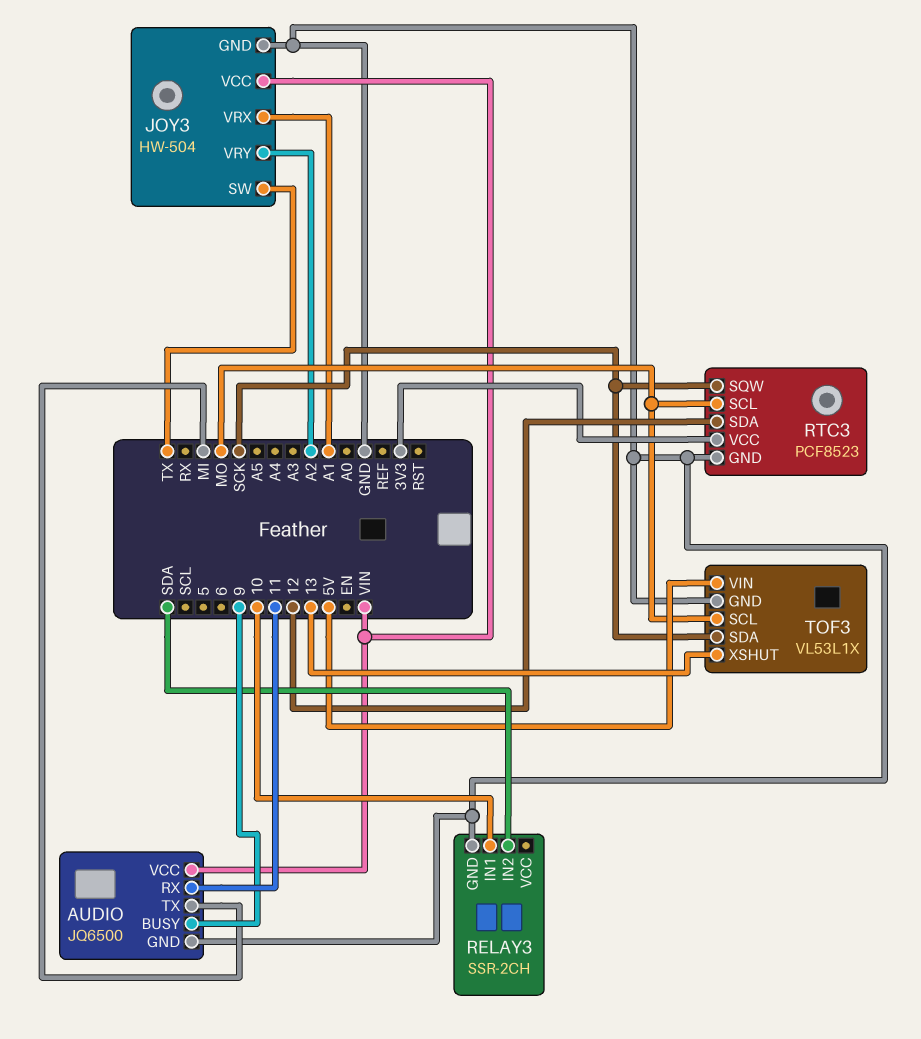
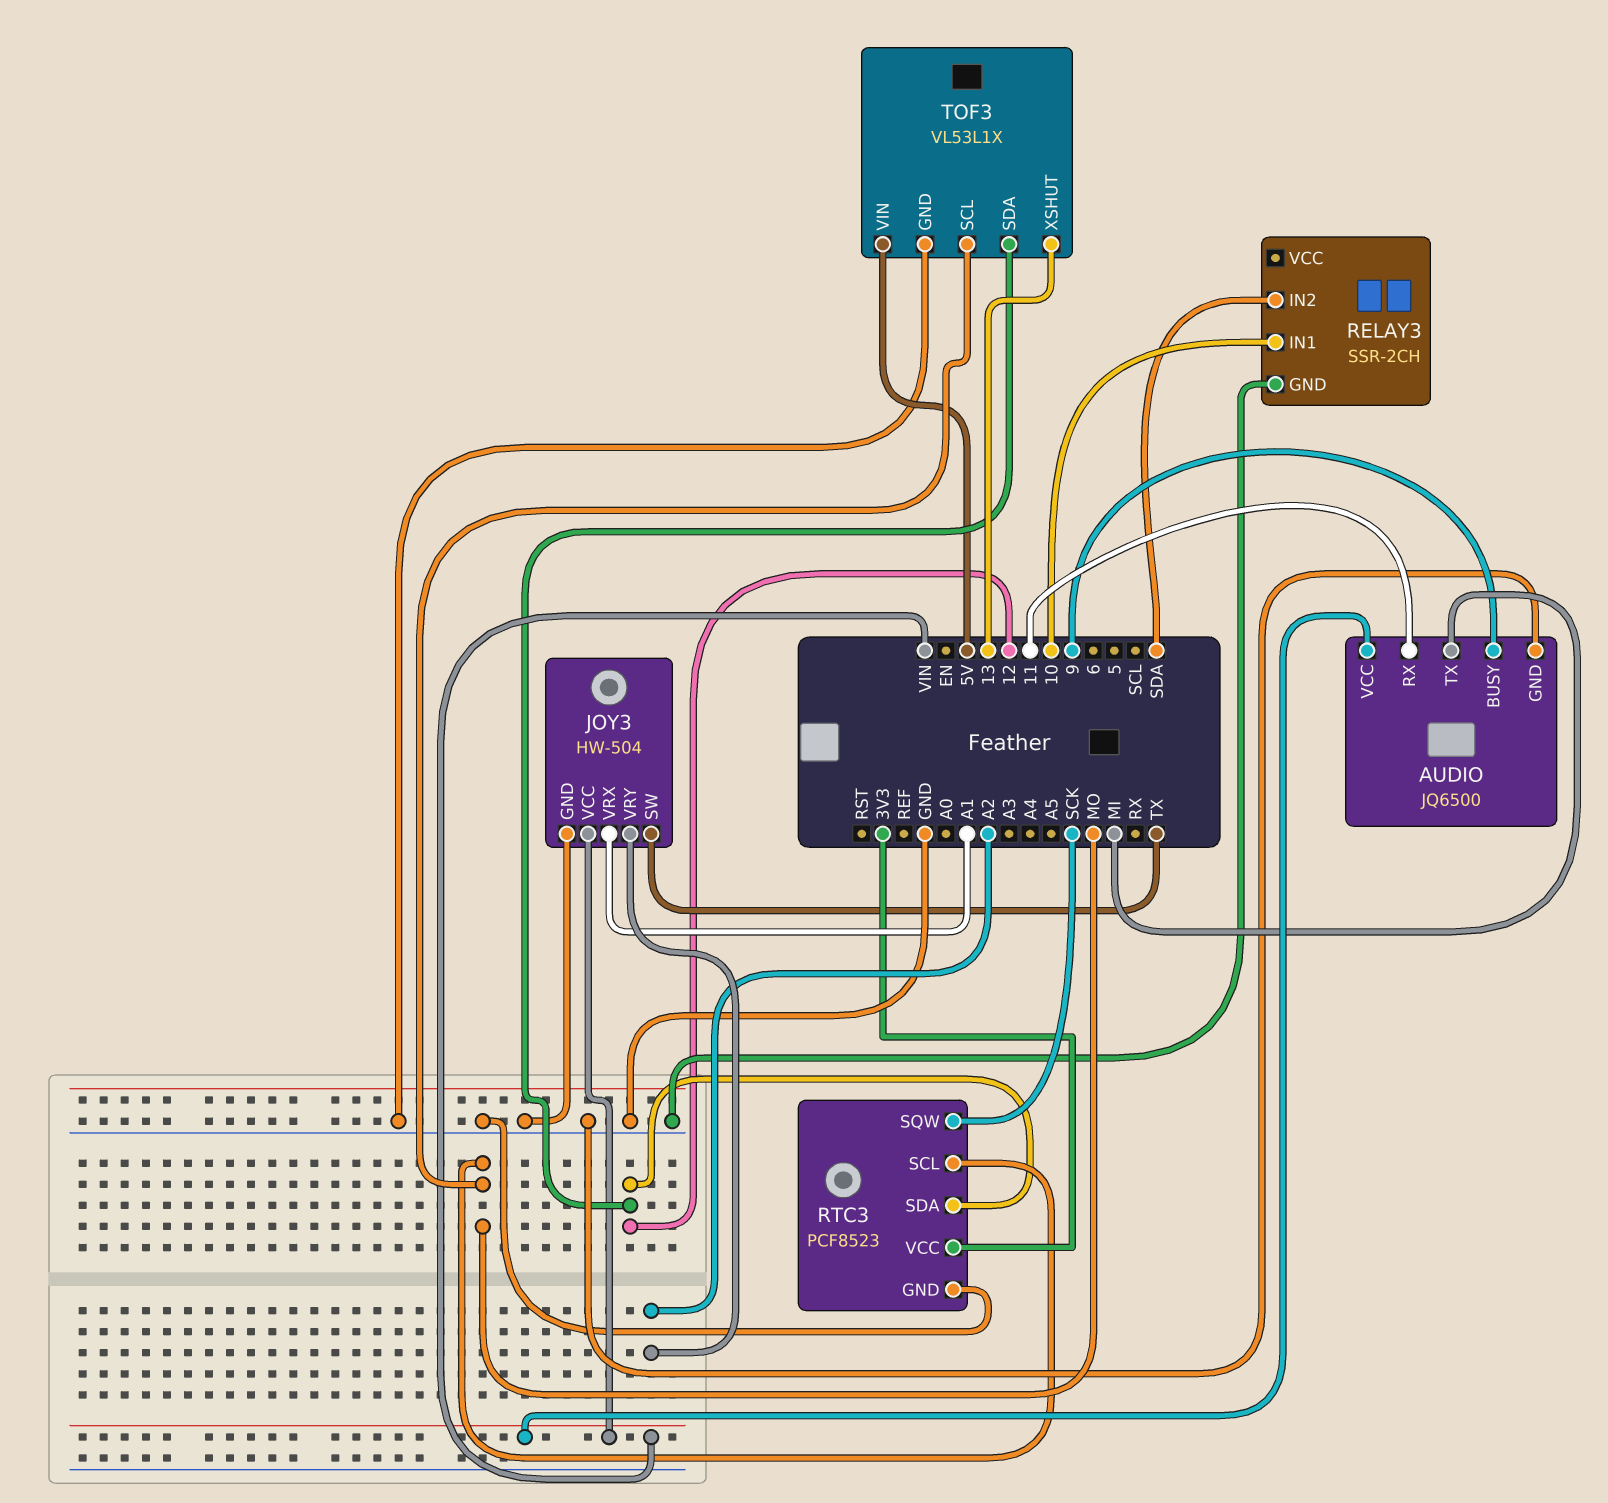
TOF3 pin SDA: SCK -> 12

